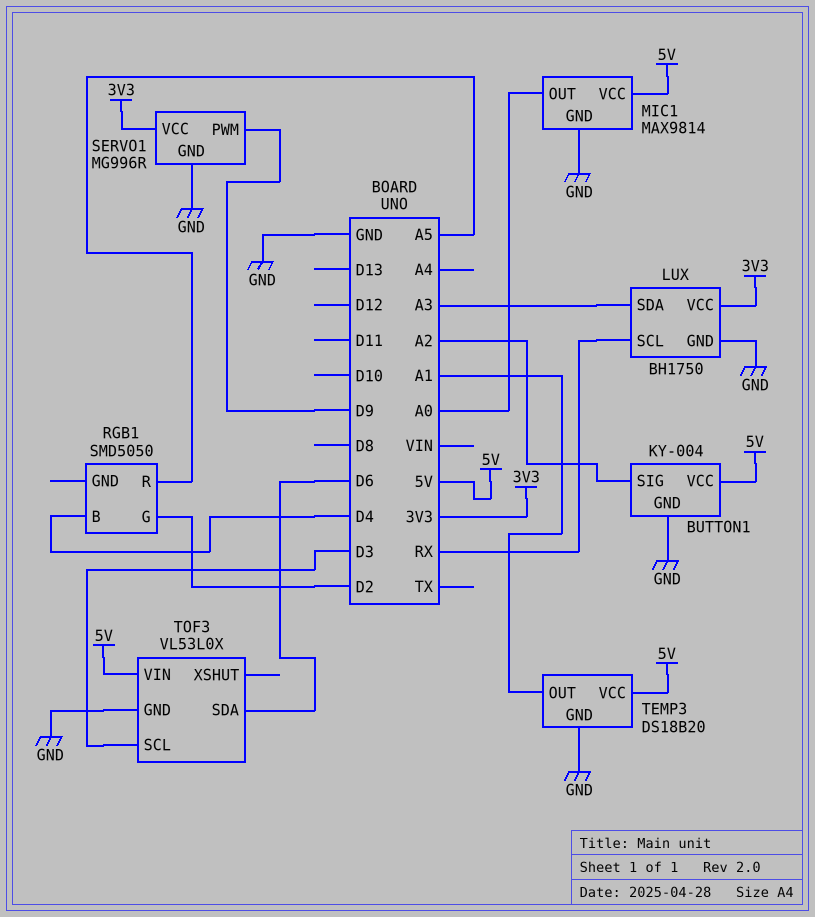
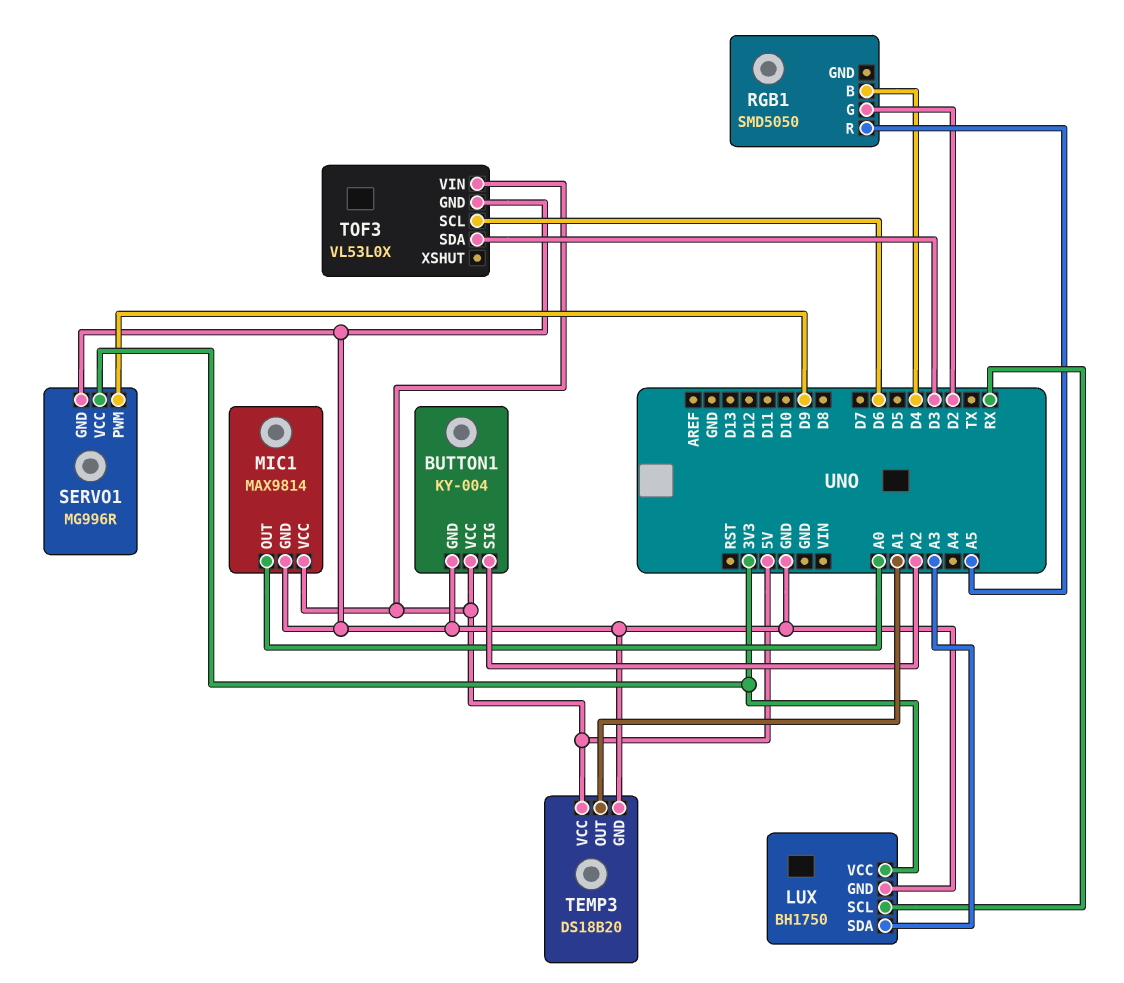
TOF3 pin SCL: D3 -> D6
TOF3 pin SDA: D6 -> D3

